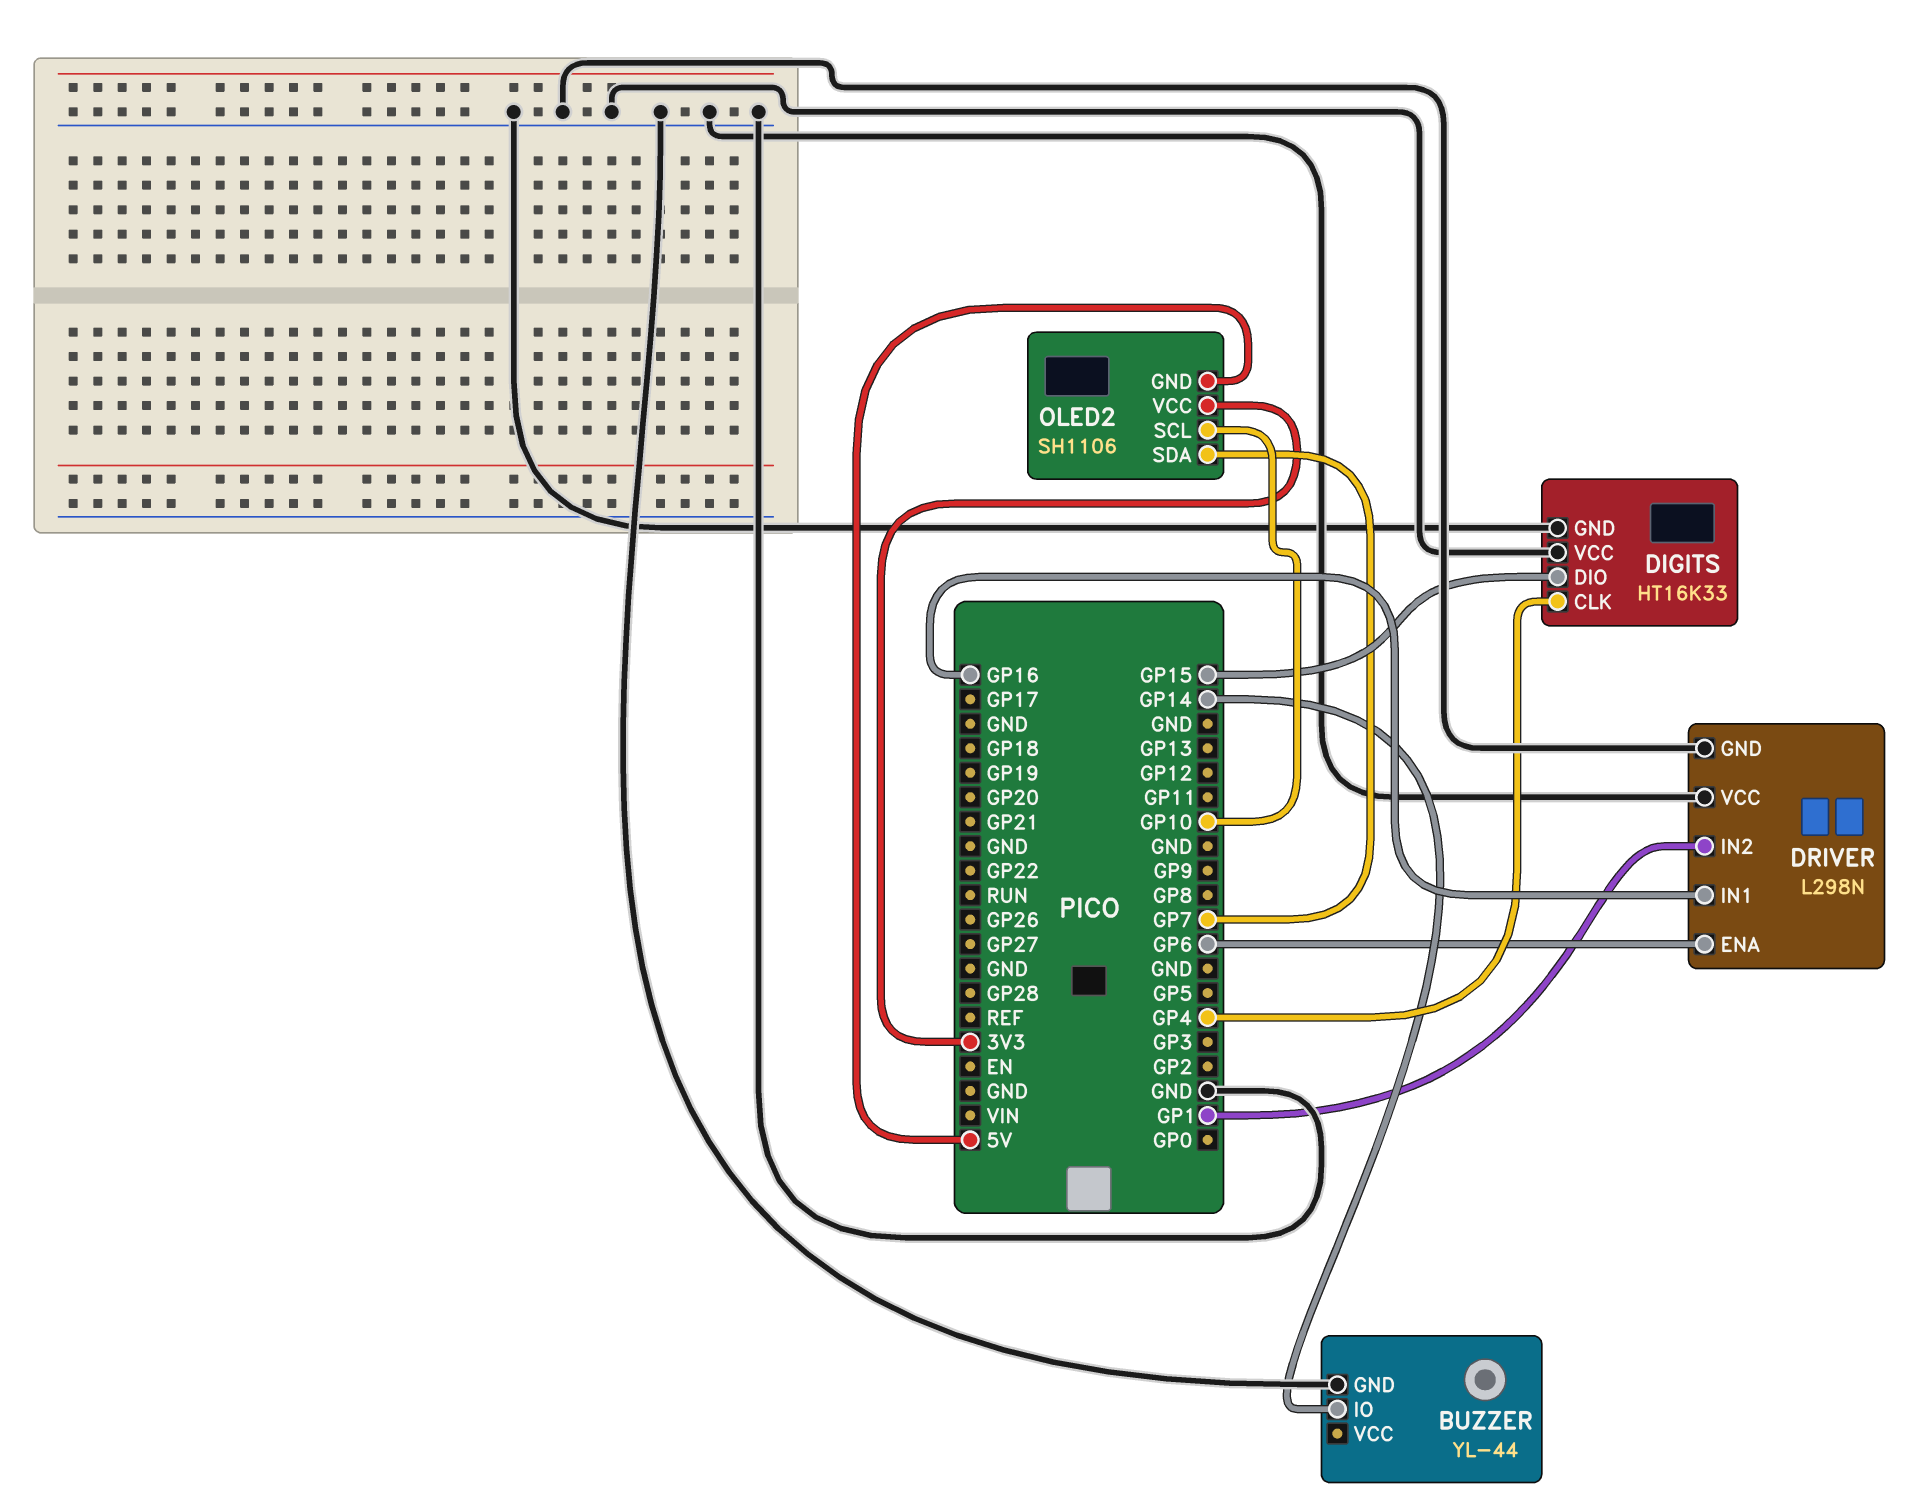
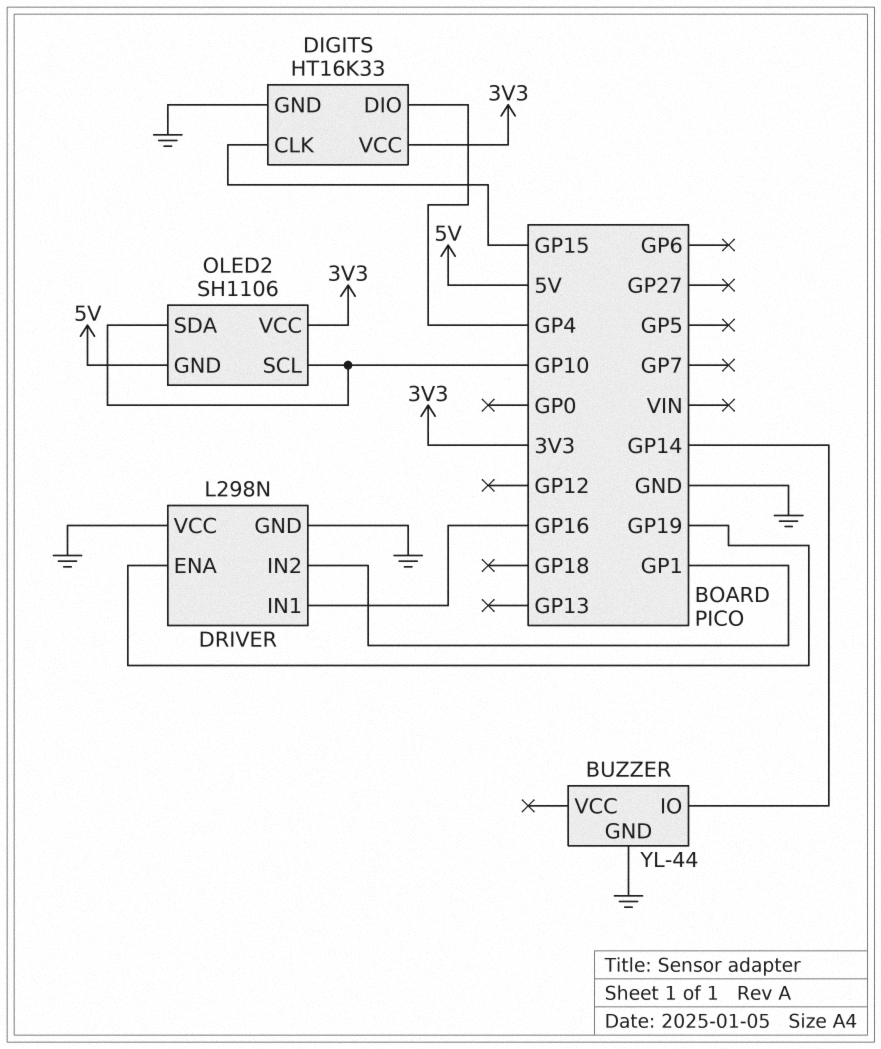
DIGITS pin CLK: GP4 -> GP15
DIGITS pin DIO: GP15 -> GP4
DIGITS pin VCC: GND -> 3V3
DRIVER pin ENA: GP6 -> GP19
OLED2 pin SDA: GP7 -> GP10

